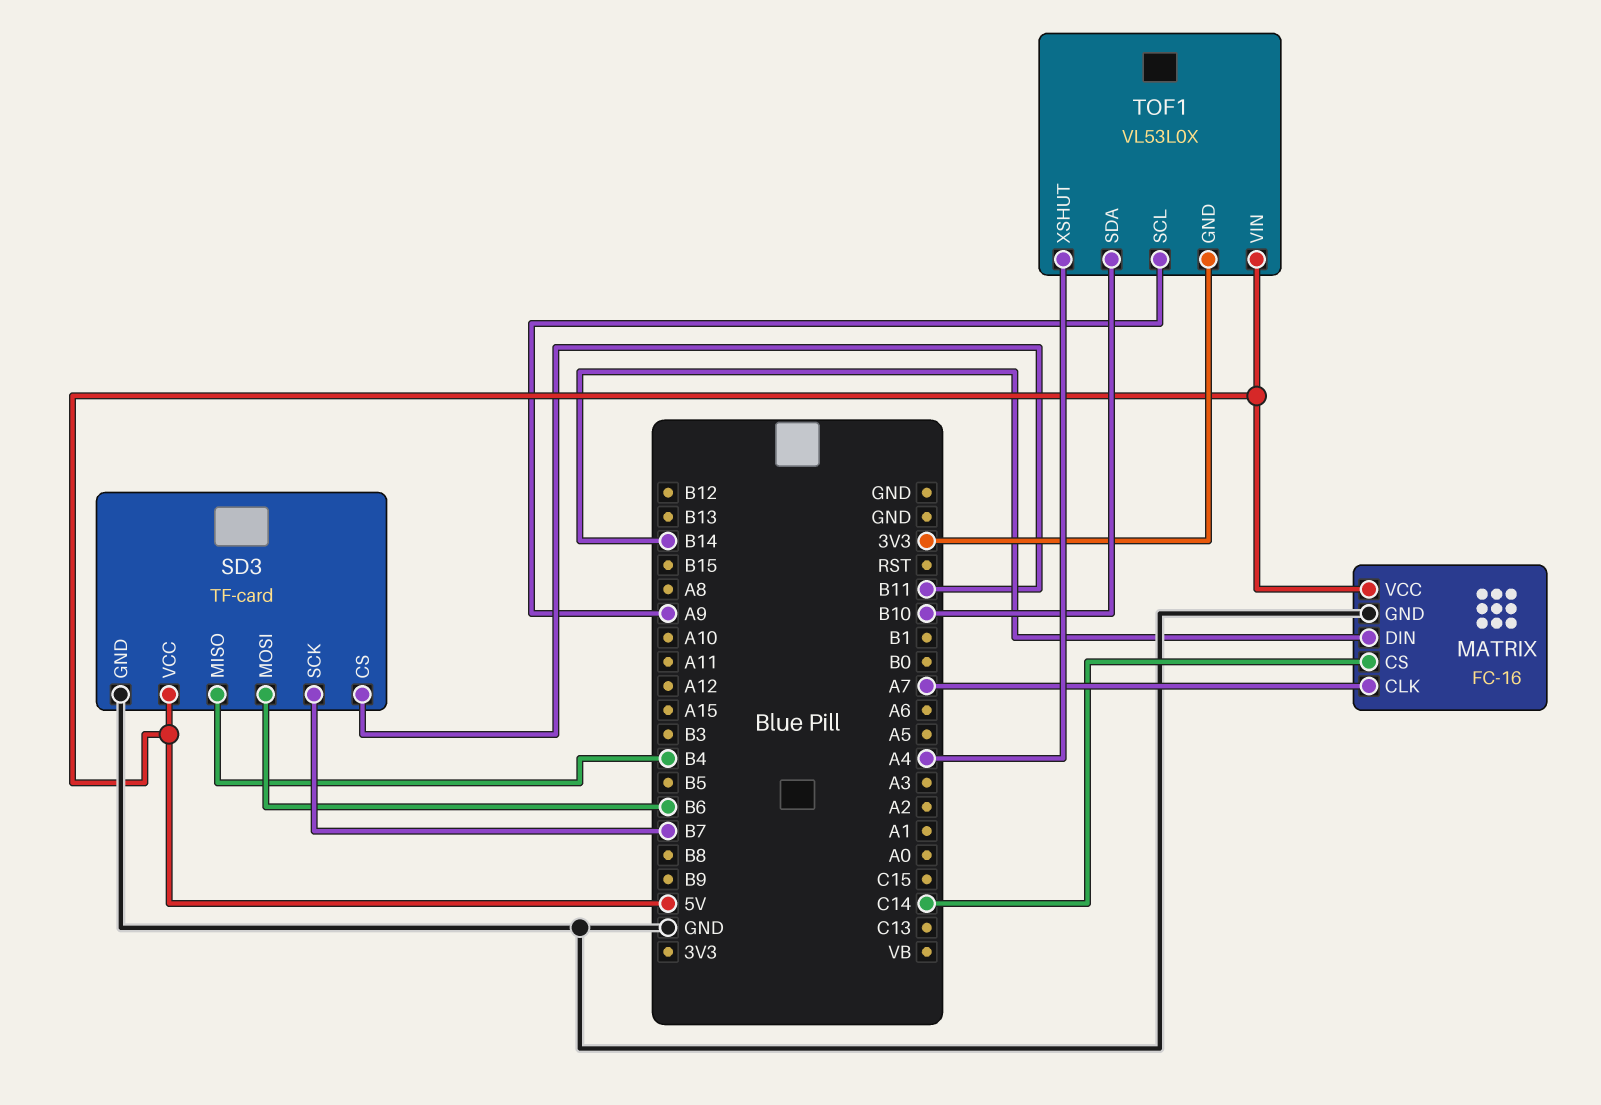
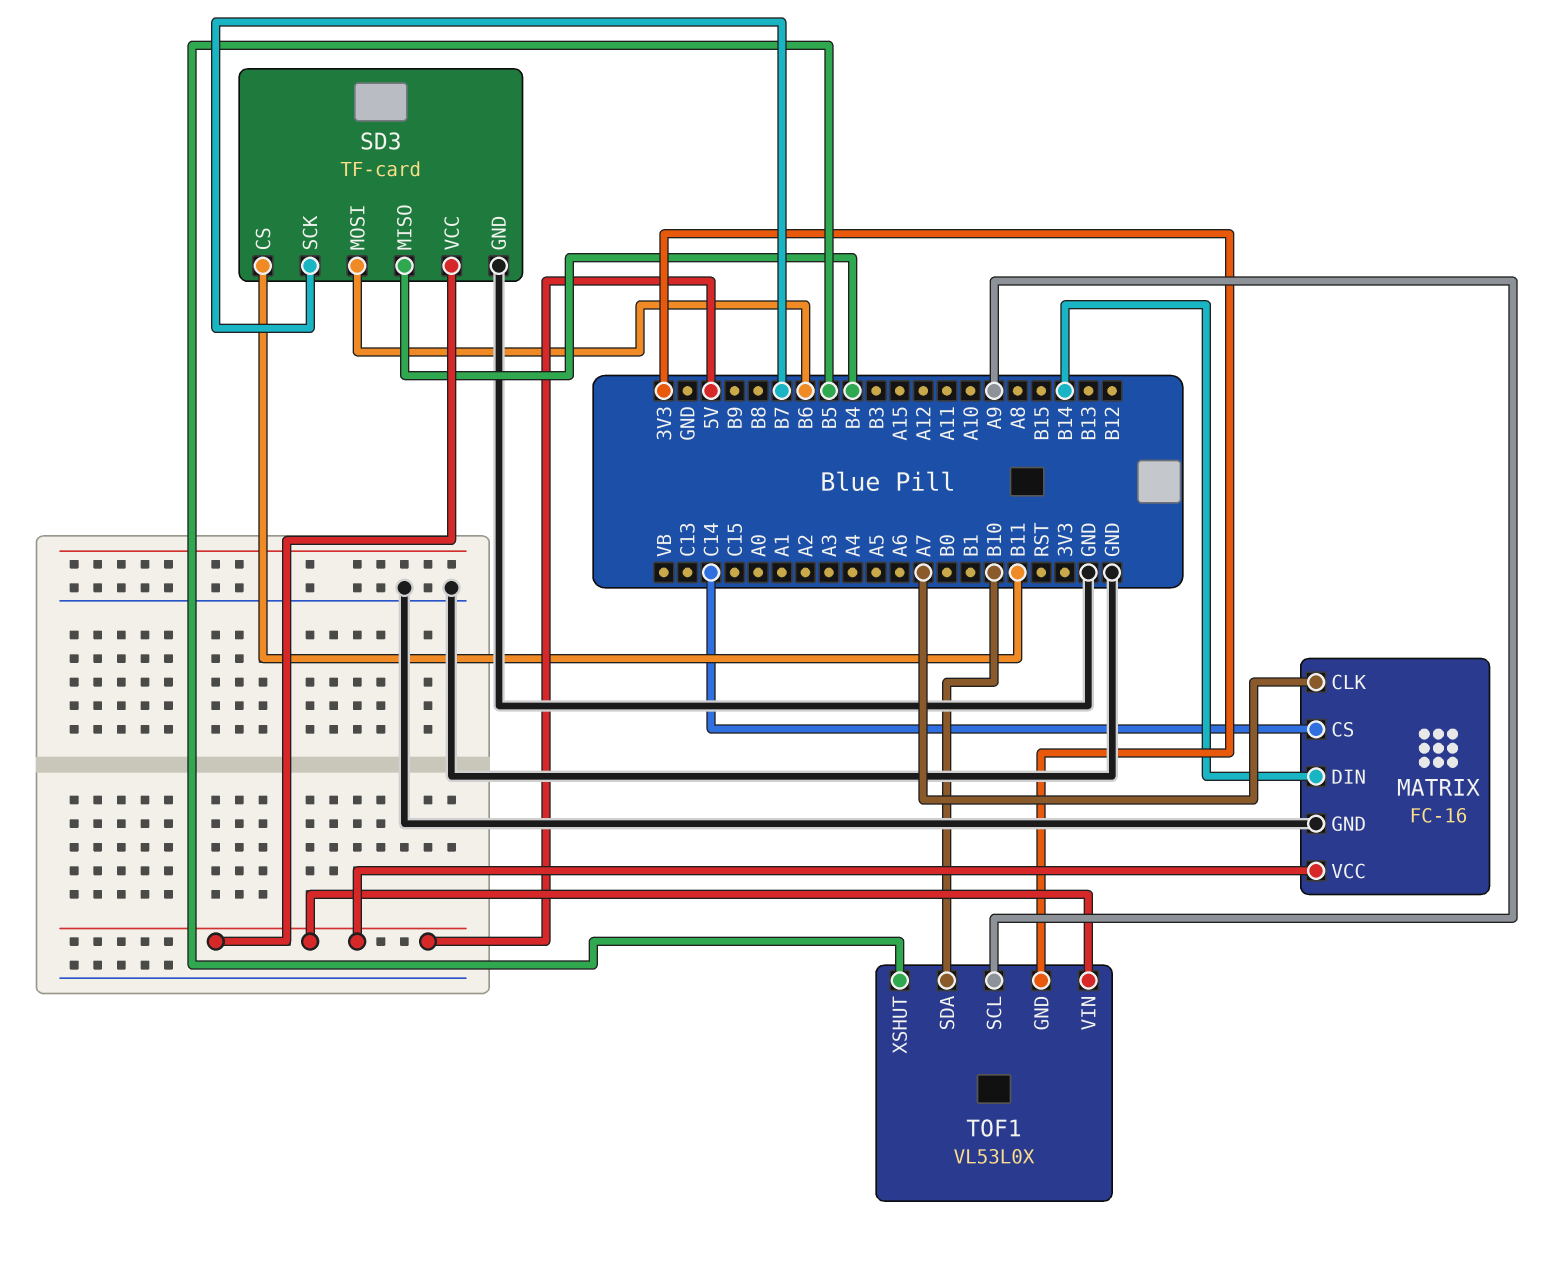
TOF1 pin XSHUT: A4 -> B5

